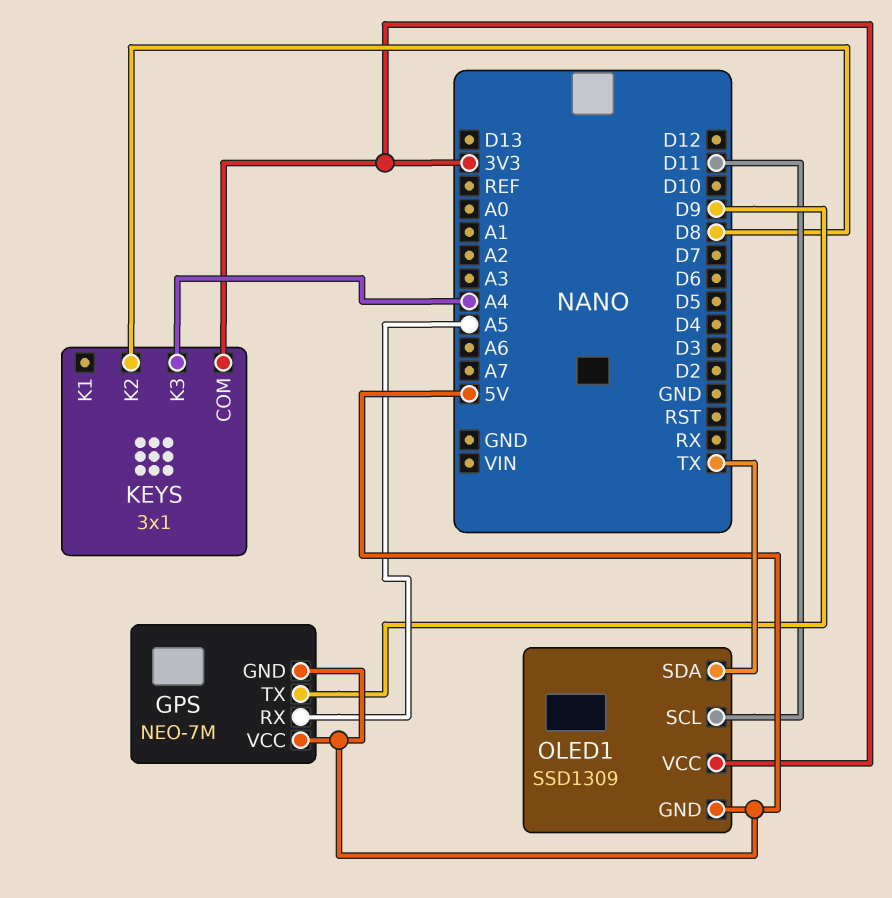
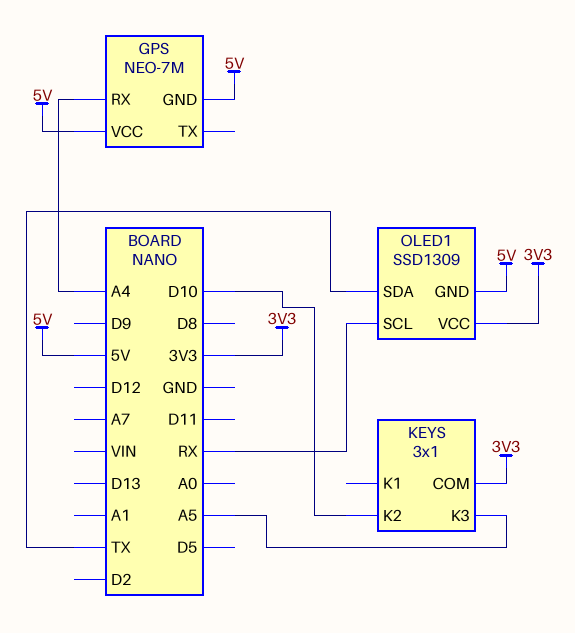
GPS pin RX: A5 -> A4
GPS pin TX: D9 -> none
KEYS pin K2: D8 -> D10
KEYS pin K3: A4 -> A5
OLED1 pin SCL: D11 -> RX

